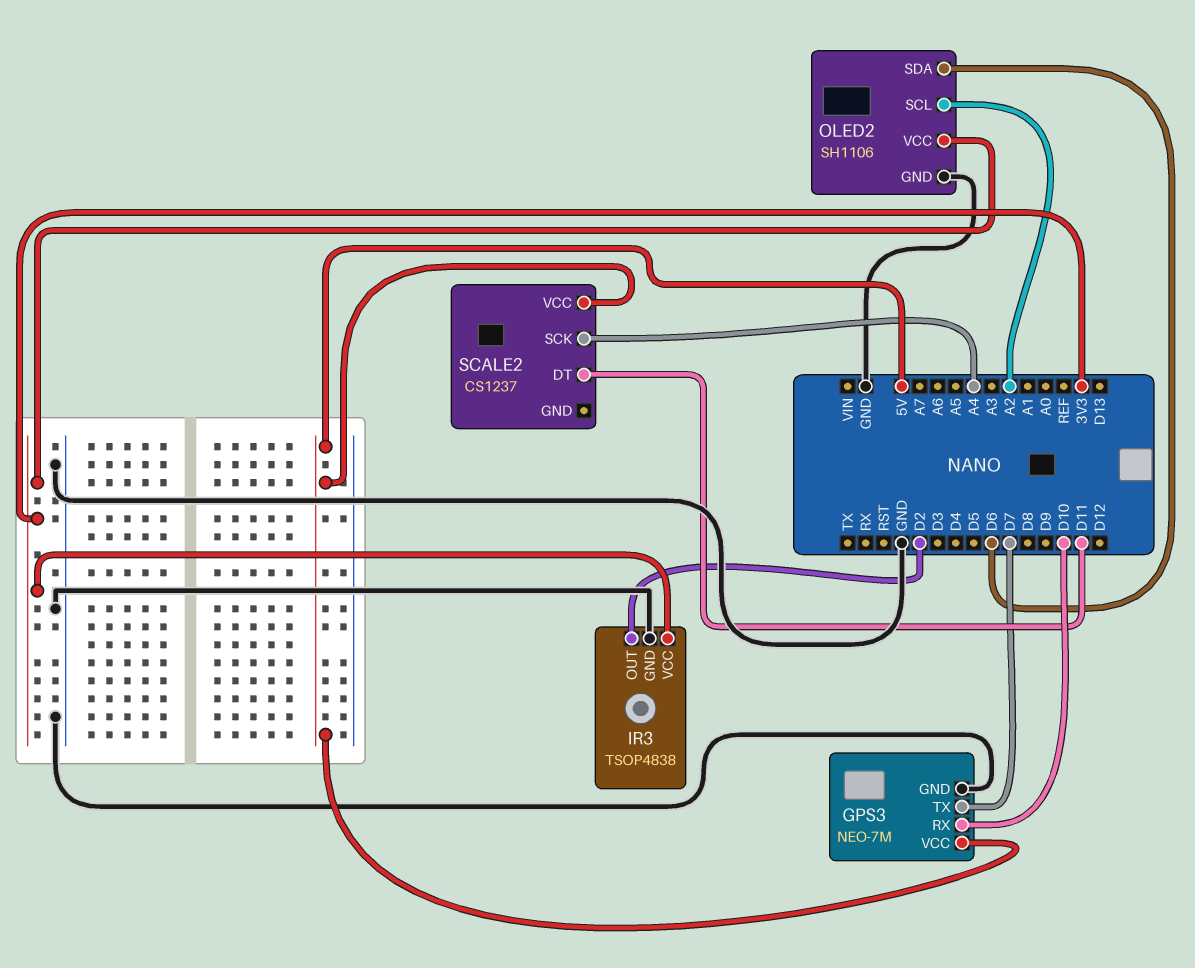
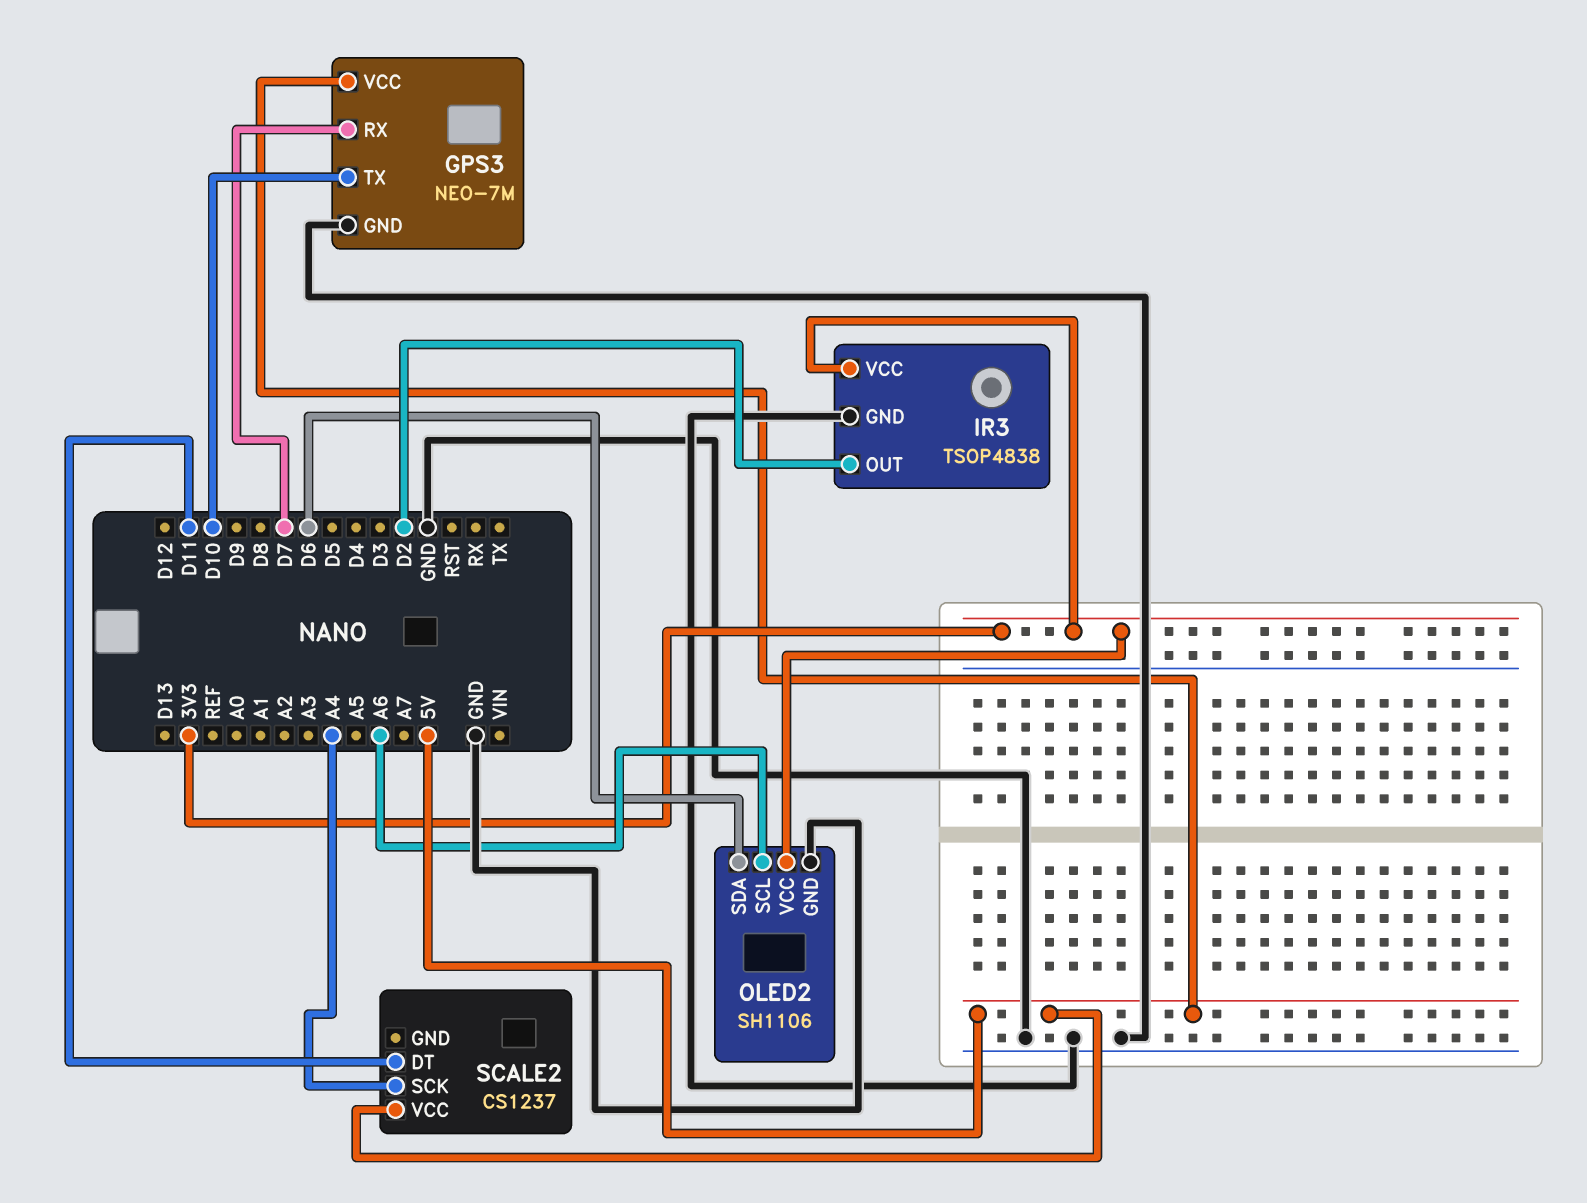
GPS3 pin RX: D10 -> D7
GPS3 pin TX: D7 -> D10
OLED2 pin SCL: A2 -> A6

